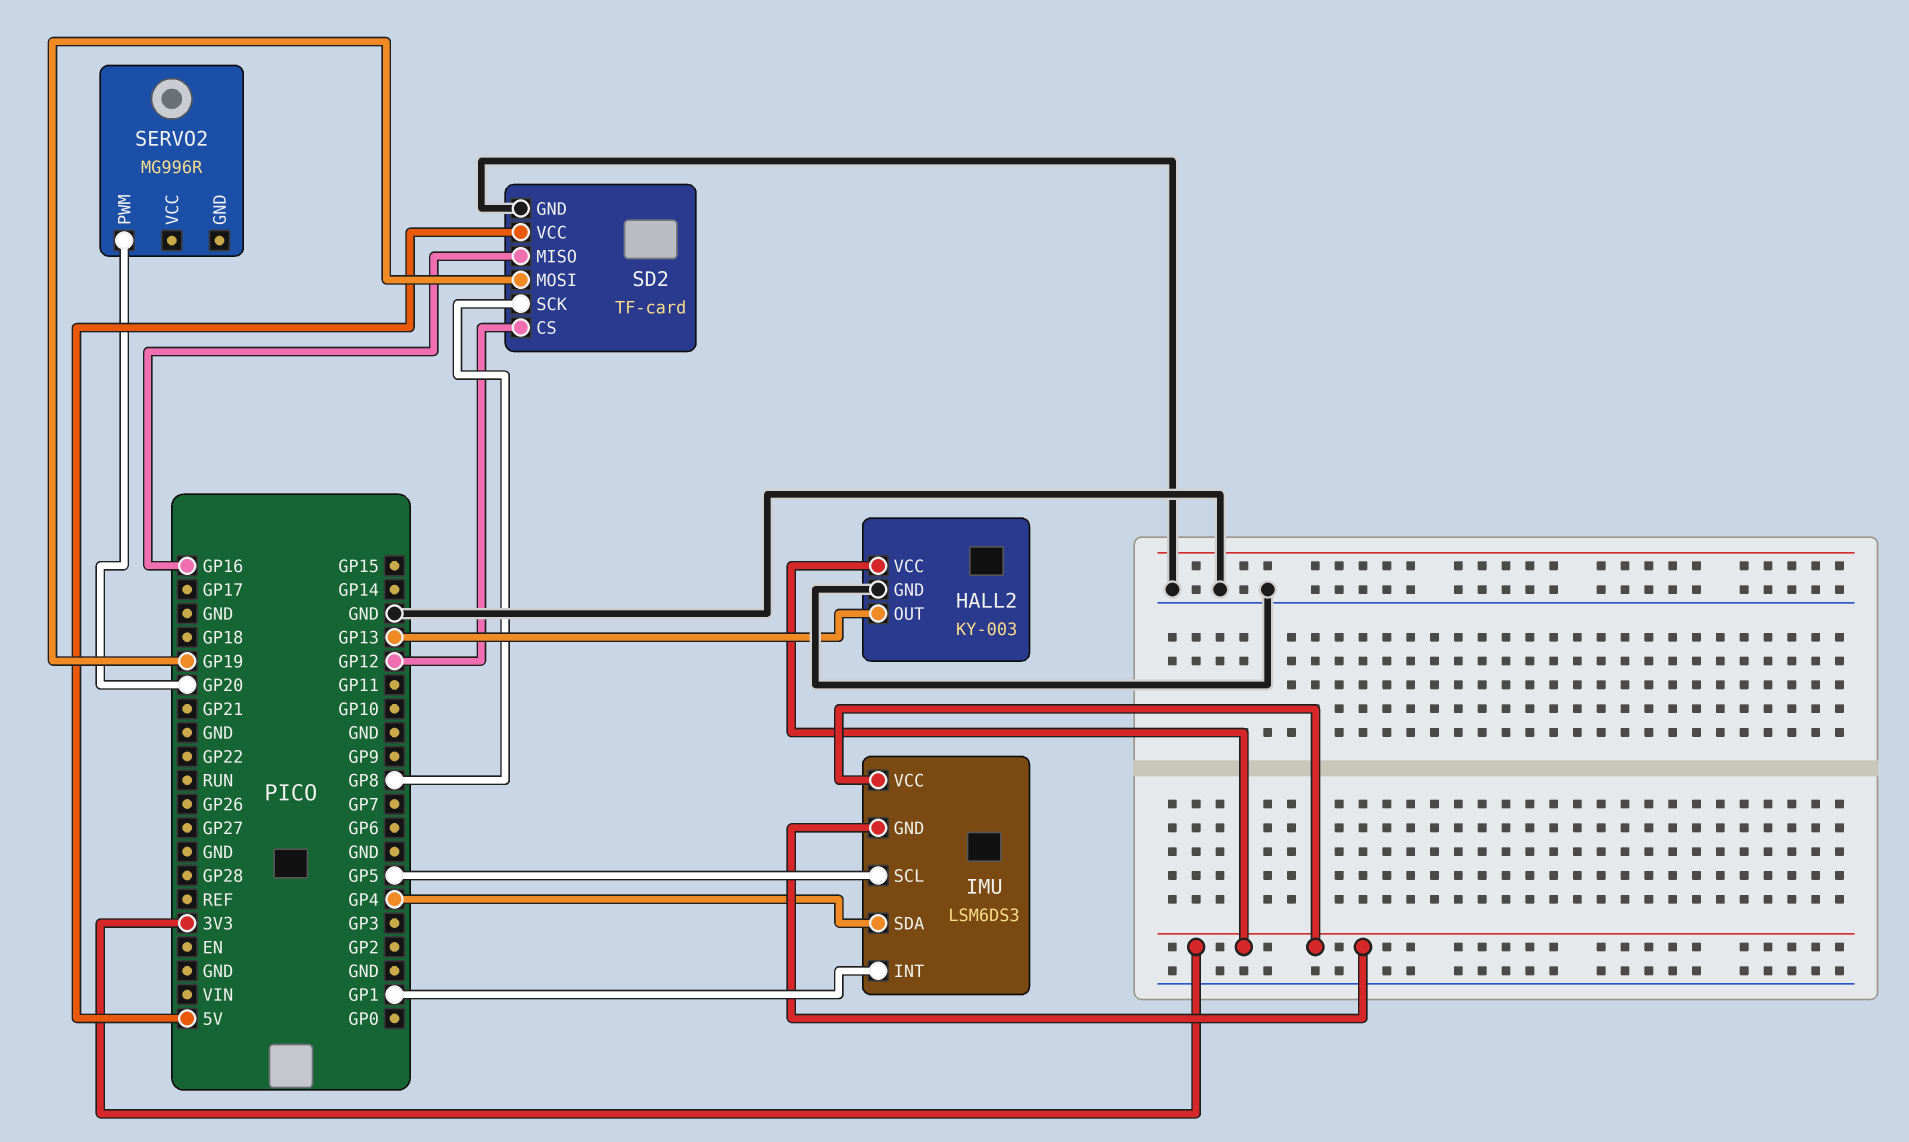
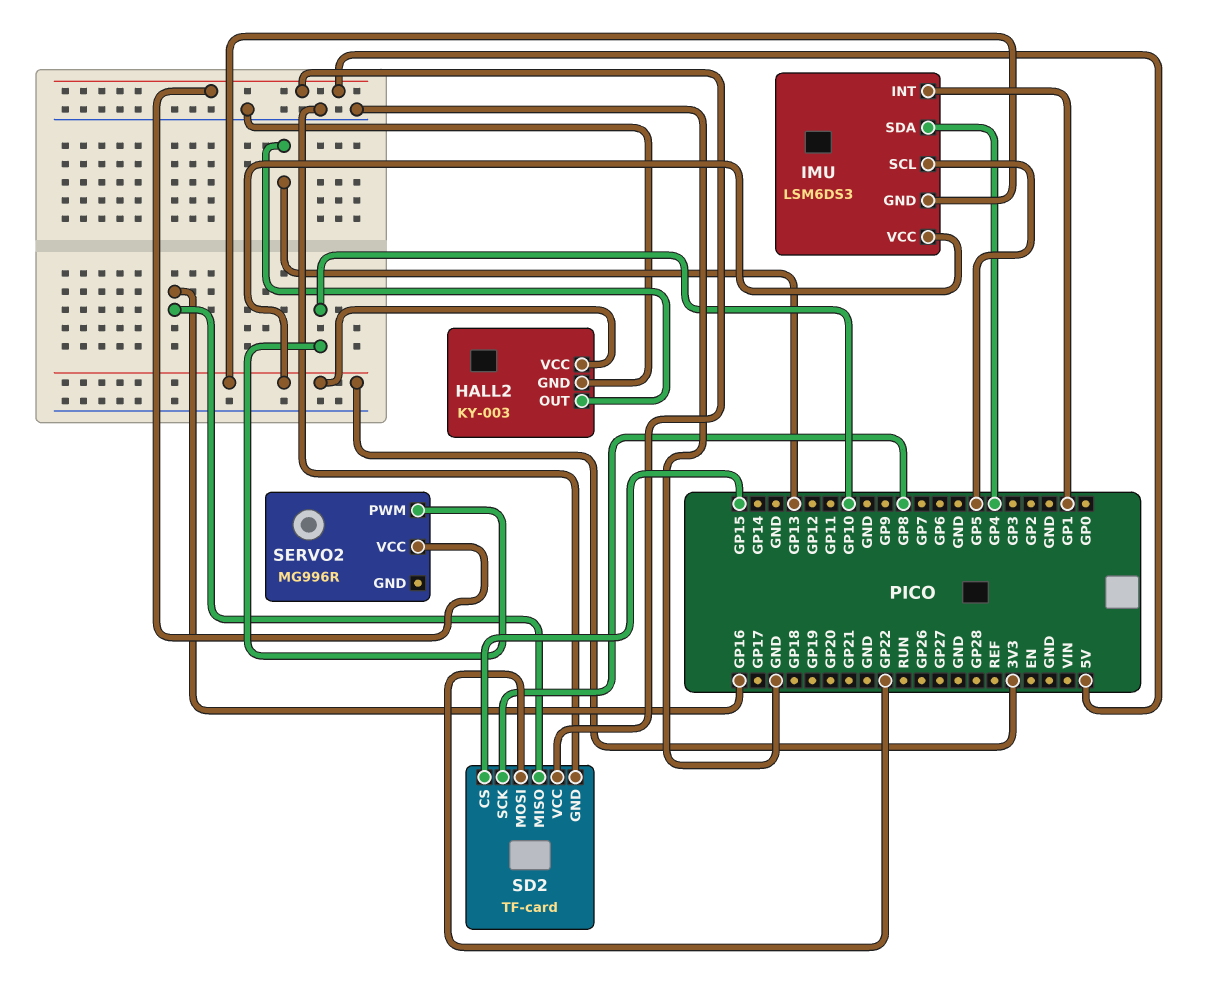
SD2 pin CS: GP12 -> GP15
SD2 pin MOSI: GP19 -> GP22
SERVO2 pin PWM: GP20 -> GP10
SERVO2 pin VCC: none -> 5V

